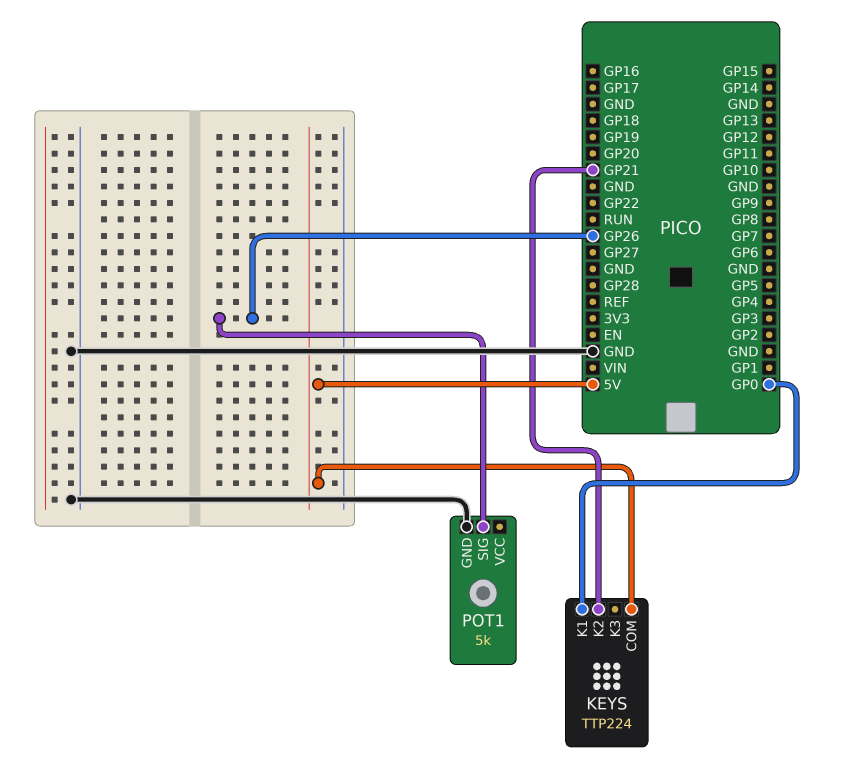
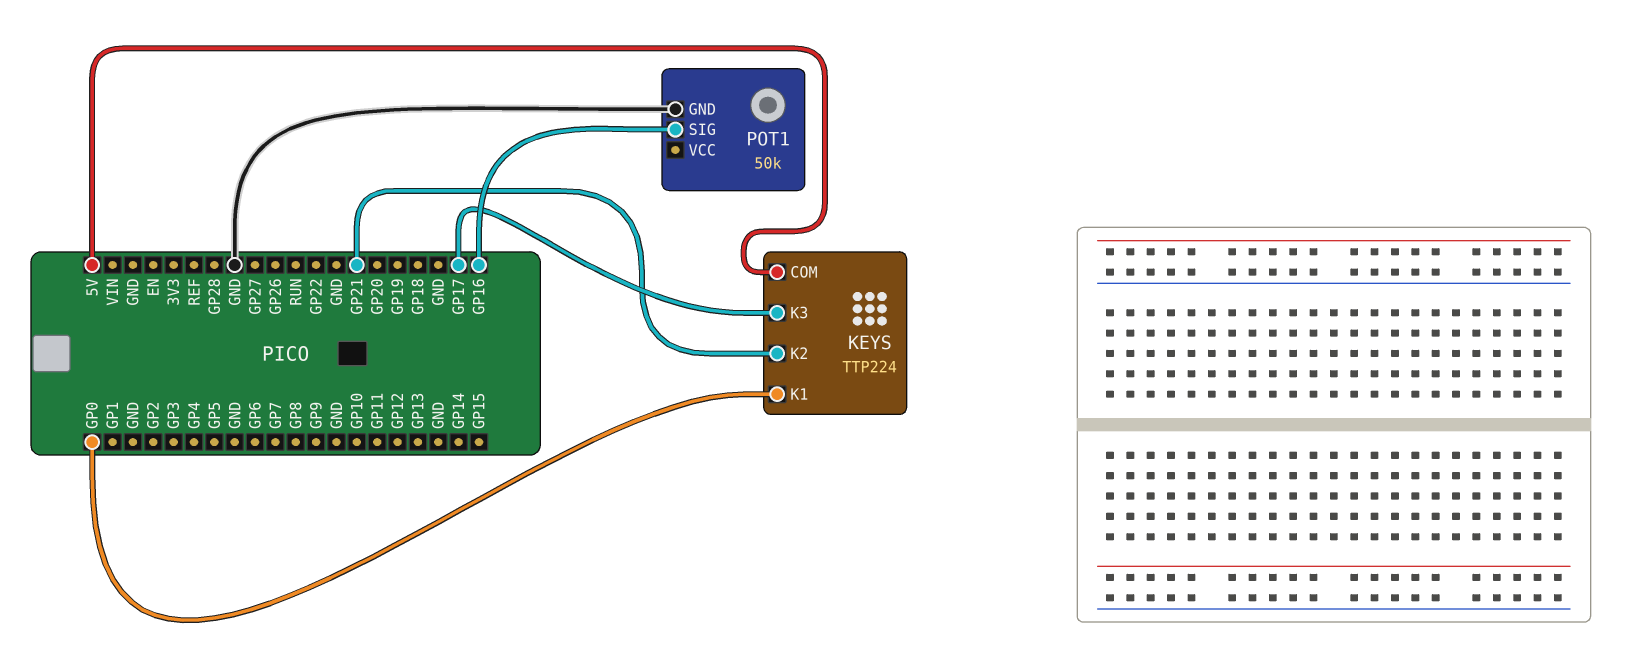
KEYS pin K3: none -> GP17
POT1: 5k -> 50k
POT1 pin SIG: GP26 -> GP16

